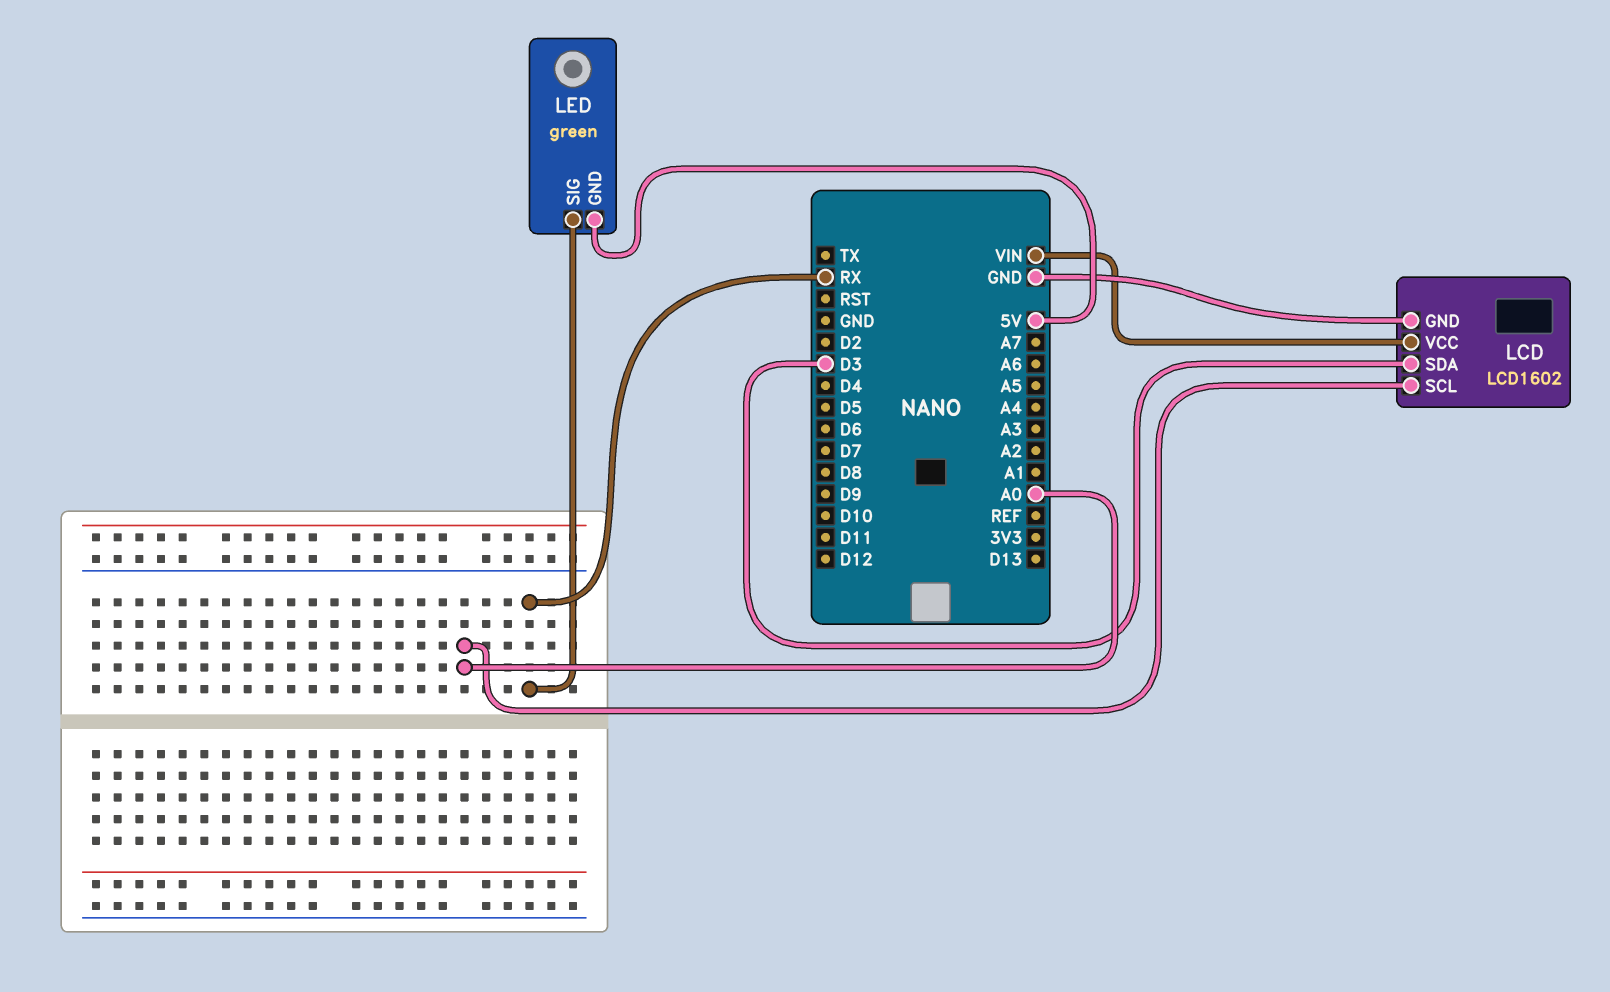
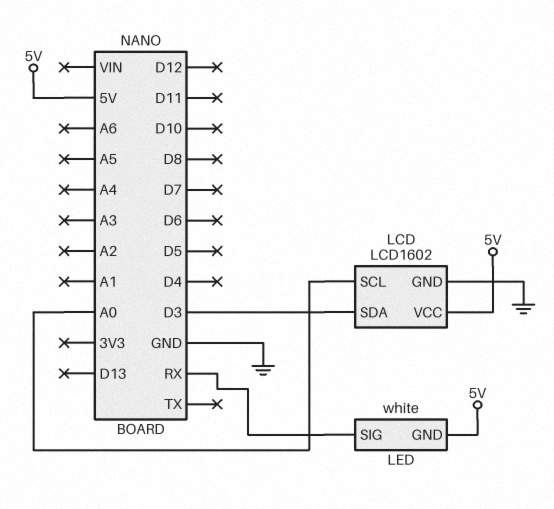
LCD pin VCC: VIN -> 5V
LED: green -> white

